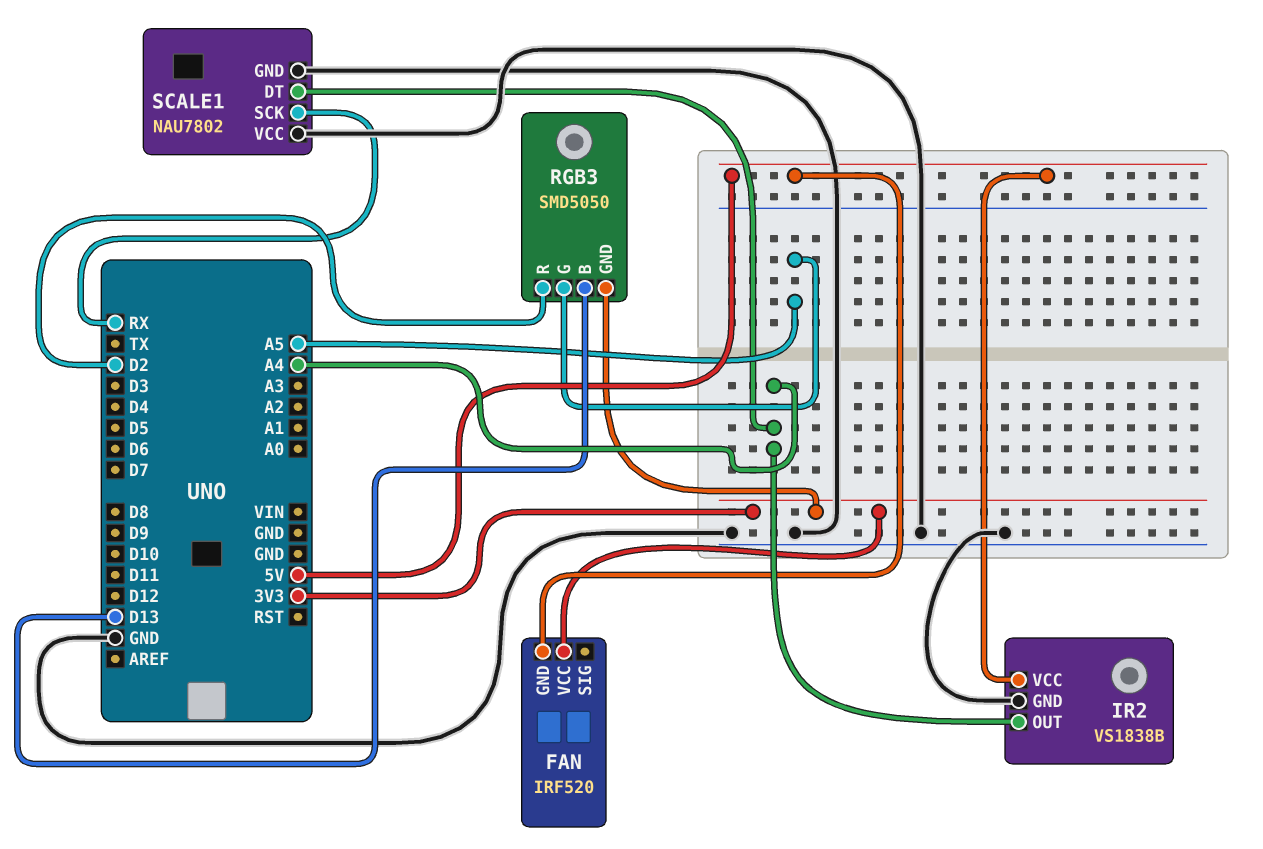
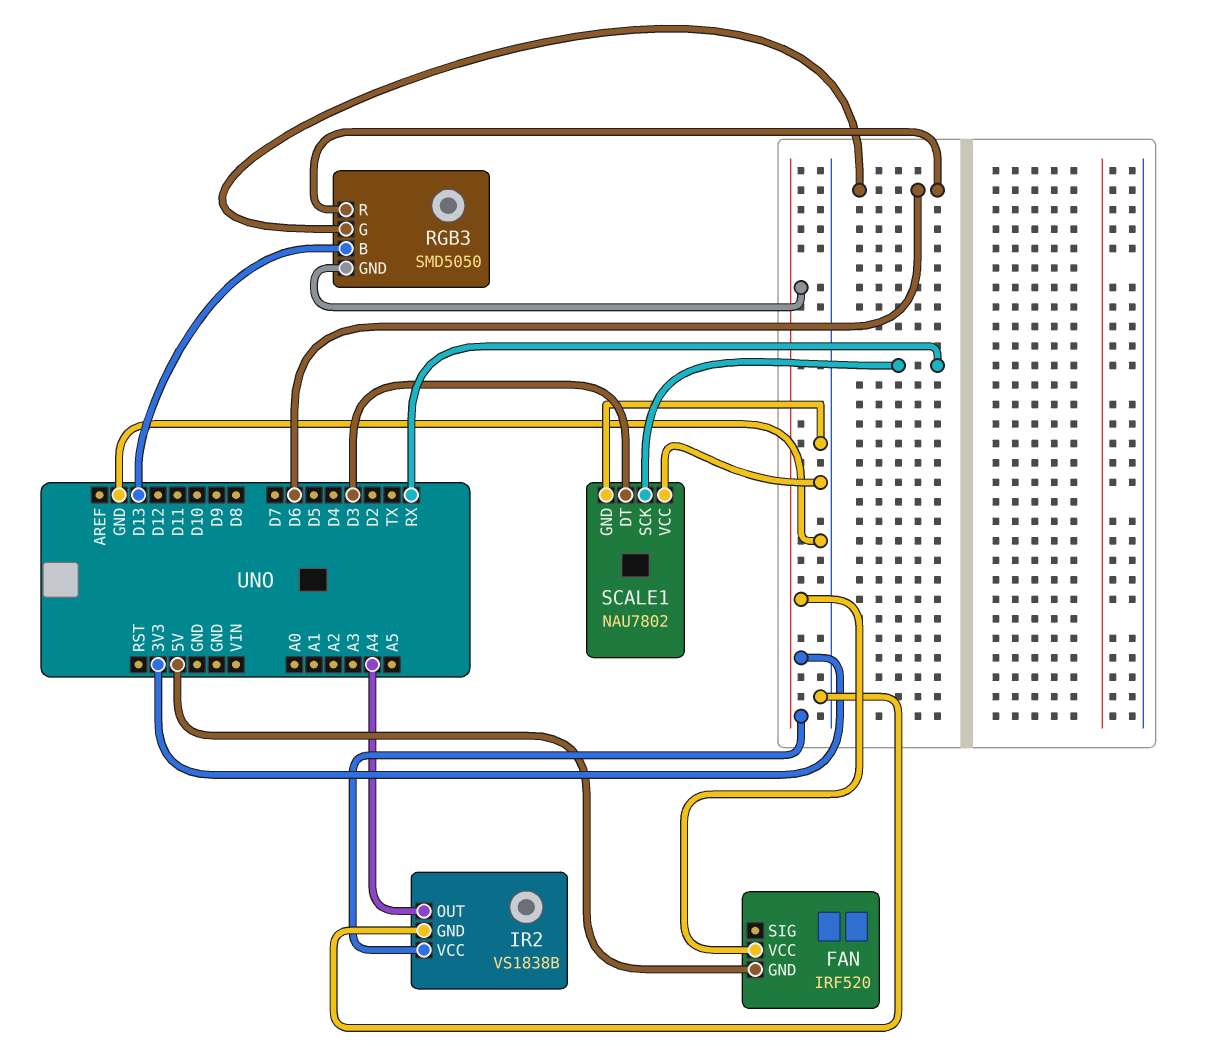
IR2 pin VCC: 5V -> 3V3
RGB3 pin G: A5 -> D6
RGB3 pin R: D2 -> D6
SCALE1 pin DT: A4 -> D3

